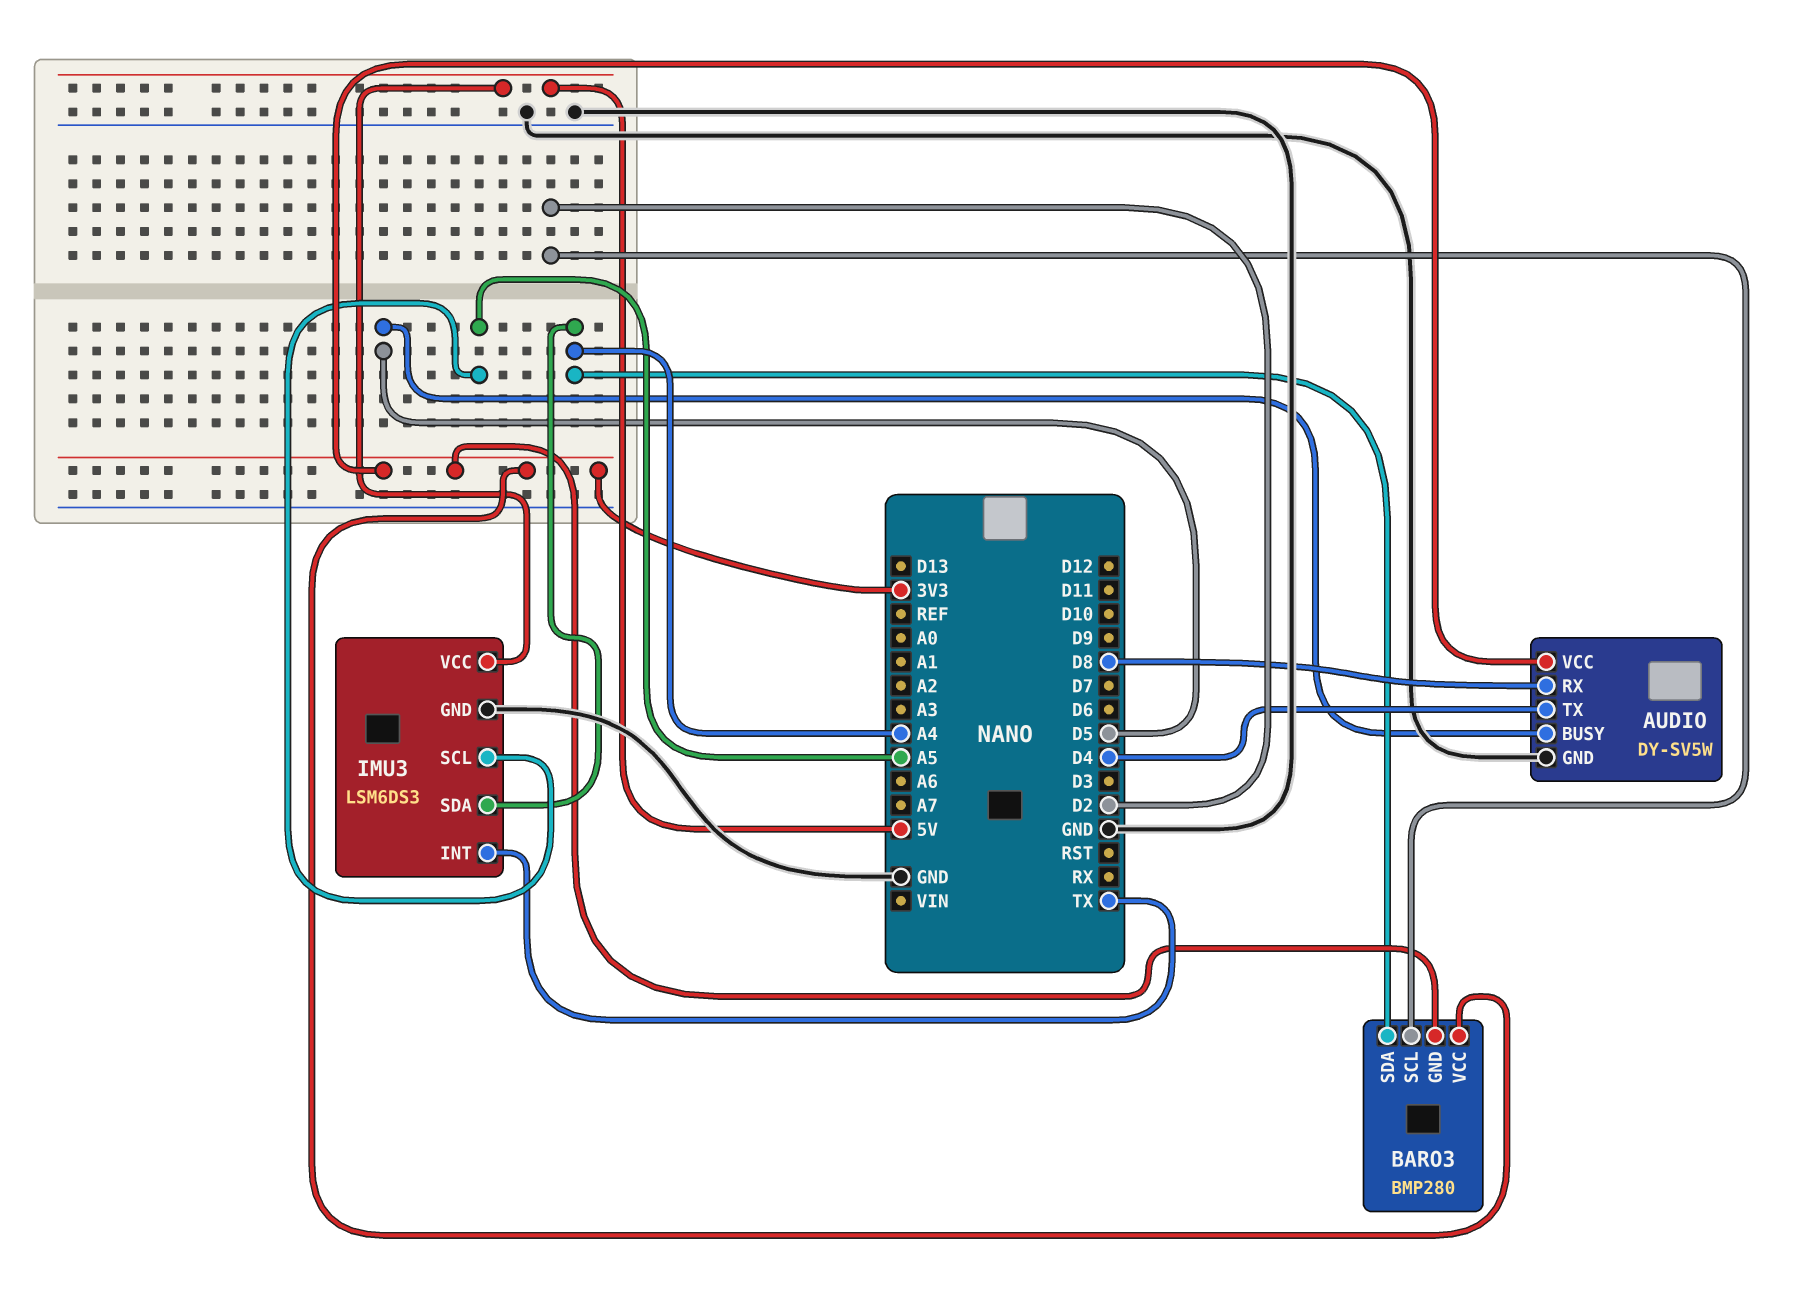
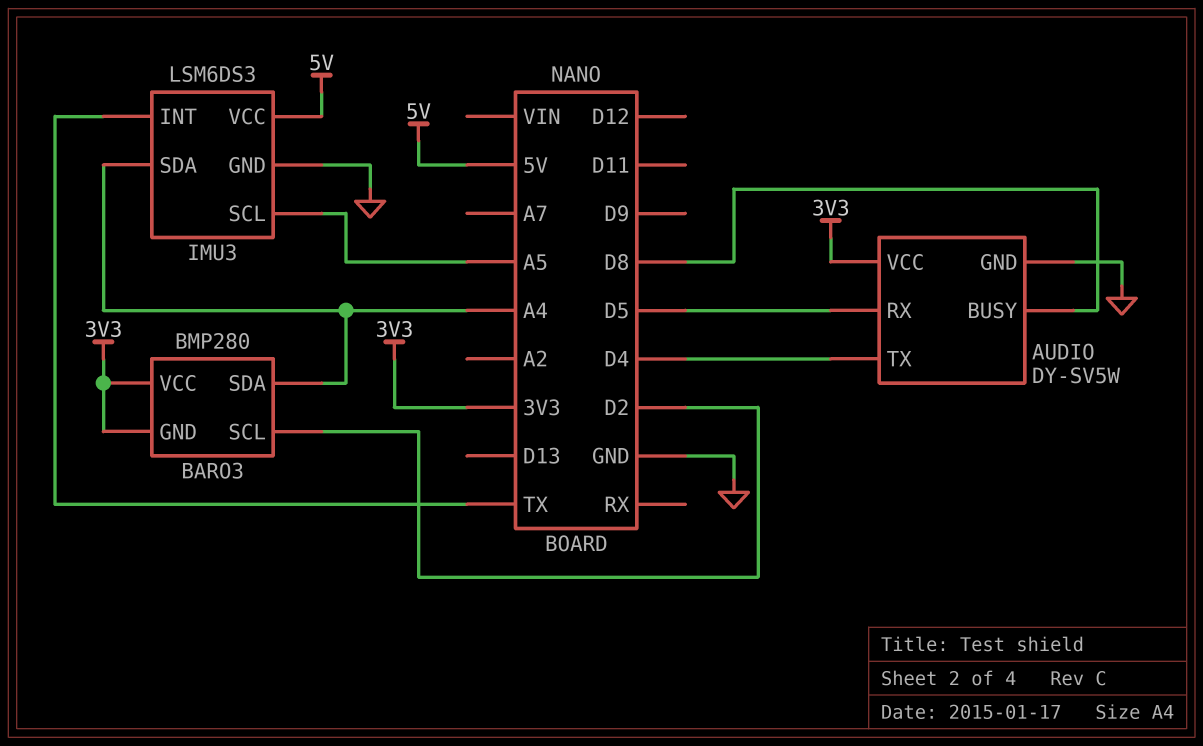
AUDIO pin BUSY: D5 -> D8
AUDIO pin RX: D8 -> D5

